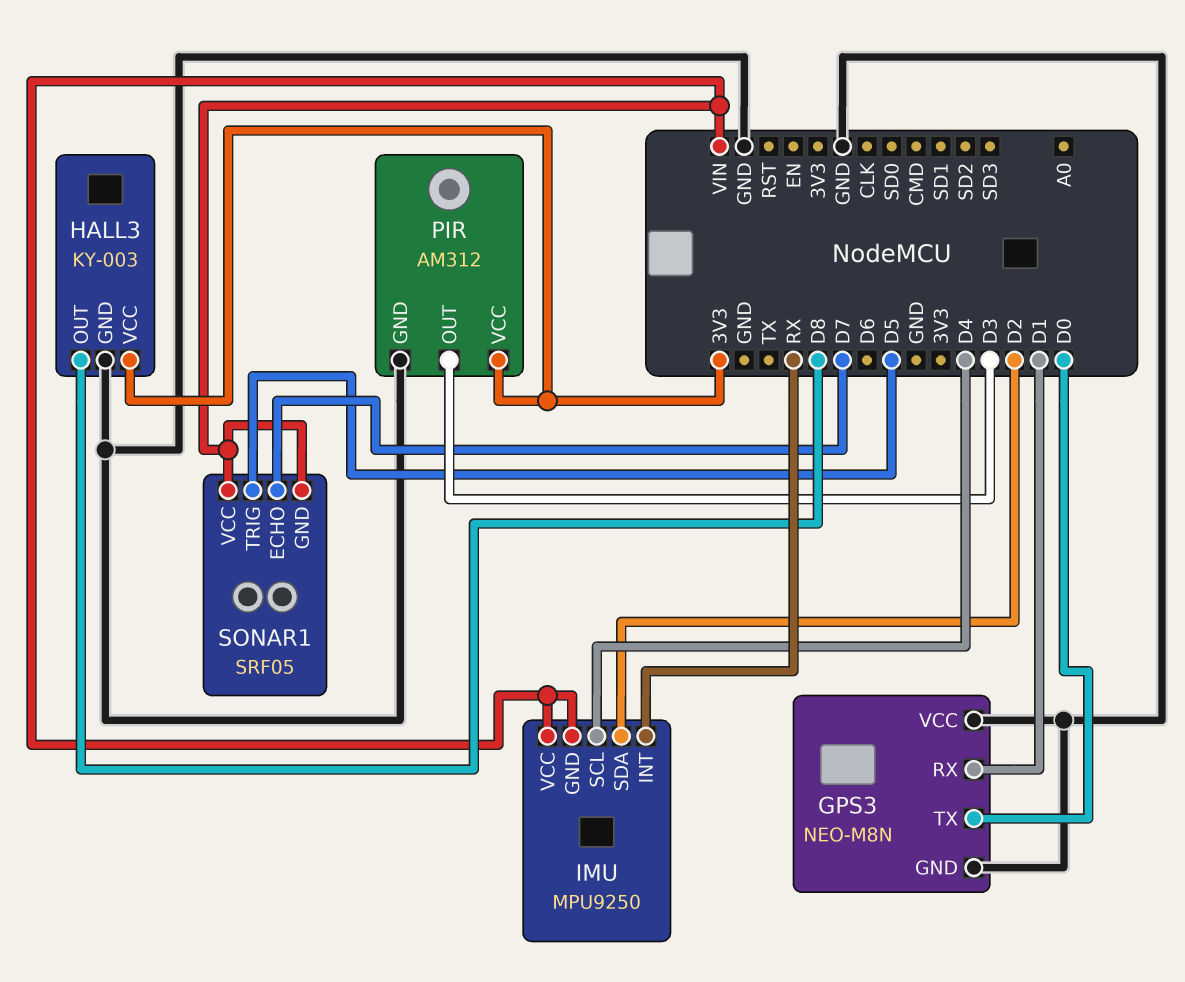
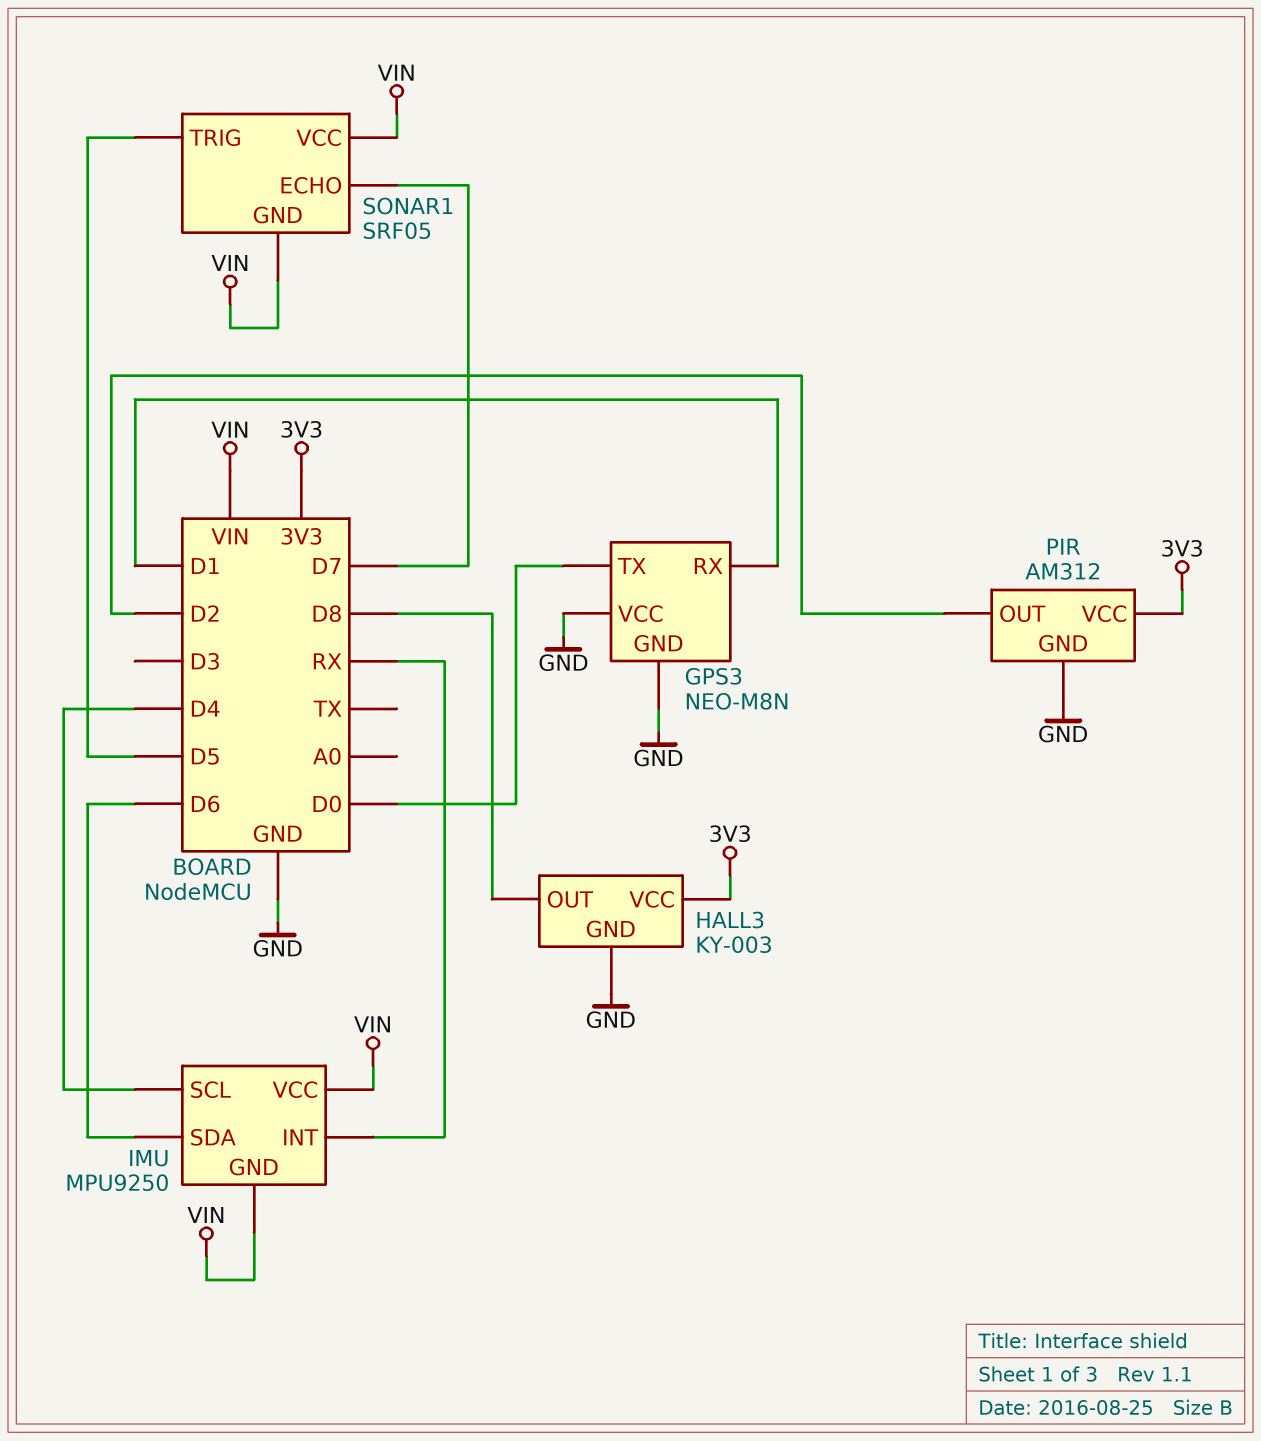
IMU pin SDA: D2 -> D6
PIR pin OUT: D3 -> D2

